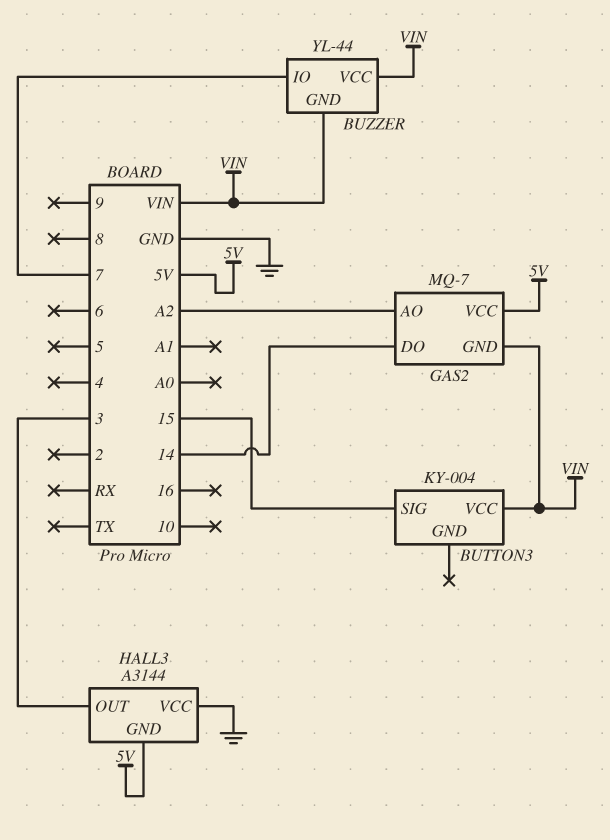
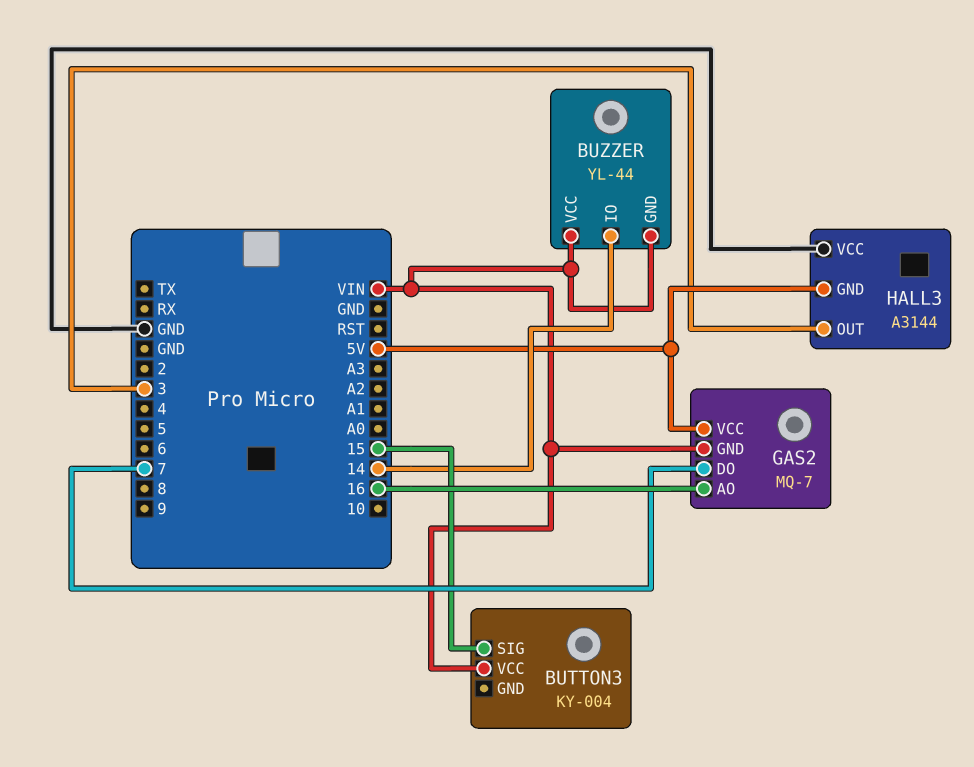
BUZZER pin IO: 7 -> 14
GAS2 pin AO: A2 -> 16
GAS2 pin DO: 14 -> 7

